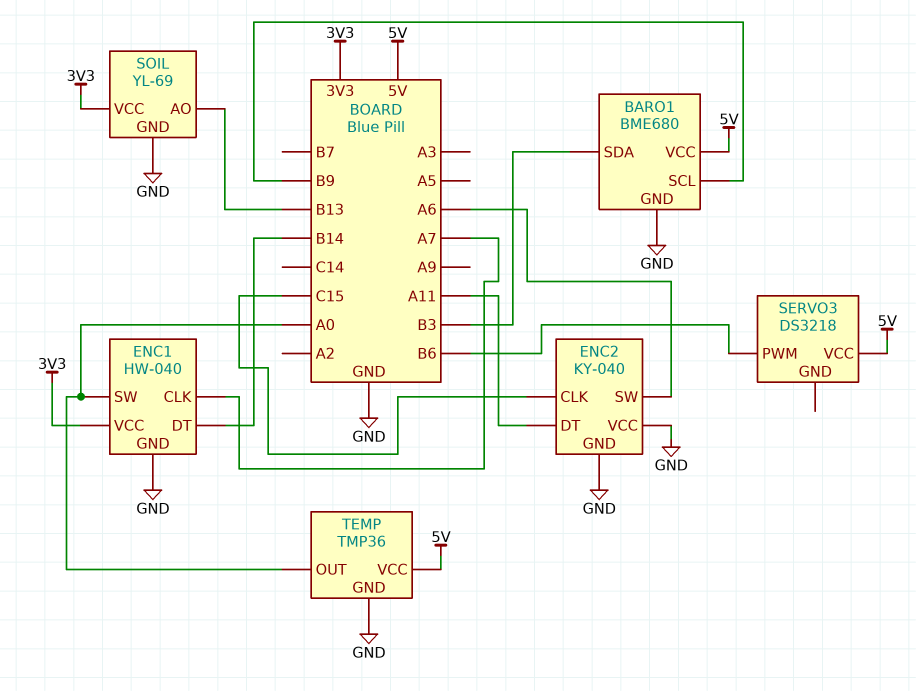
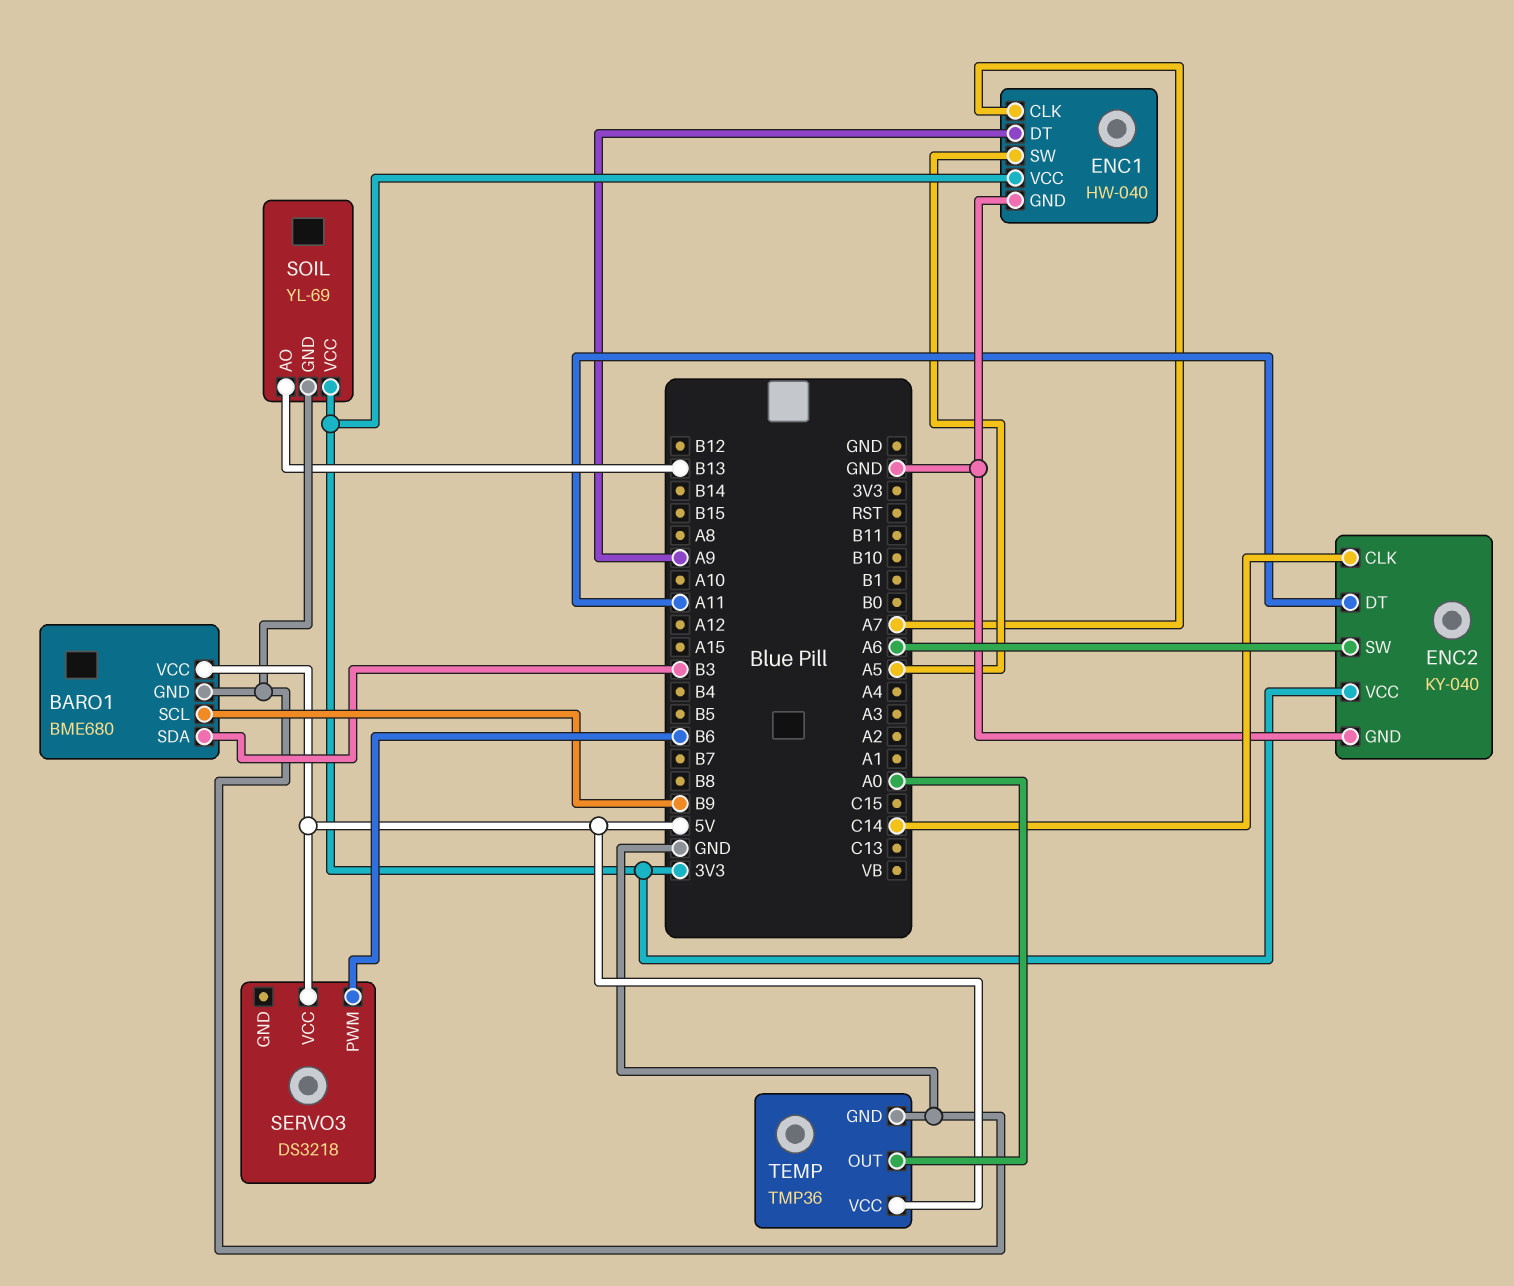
ENC1 pin DT: B14 -> A9
ENC1 pin SW: A0 -> A5
ENC2 pin CLK: C15 -> C14
ENC2 pin VCC: GND -> 3V3

